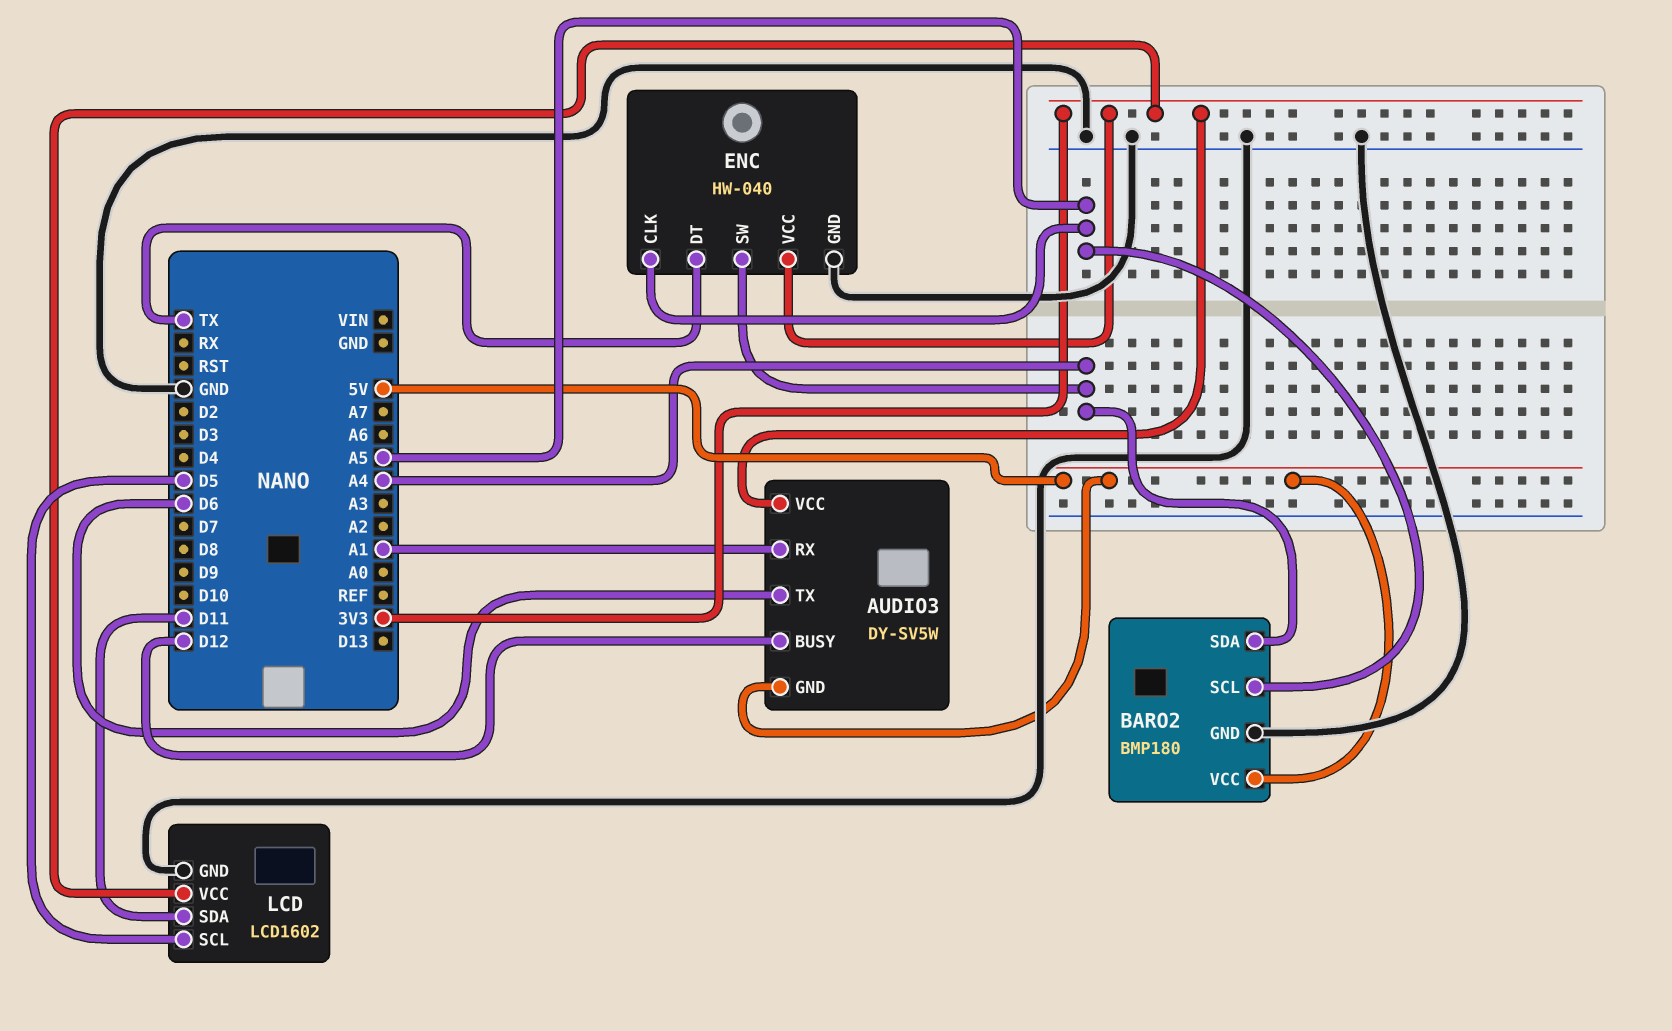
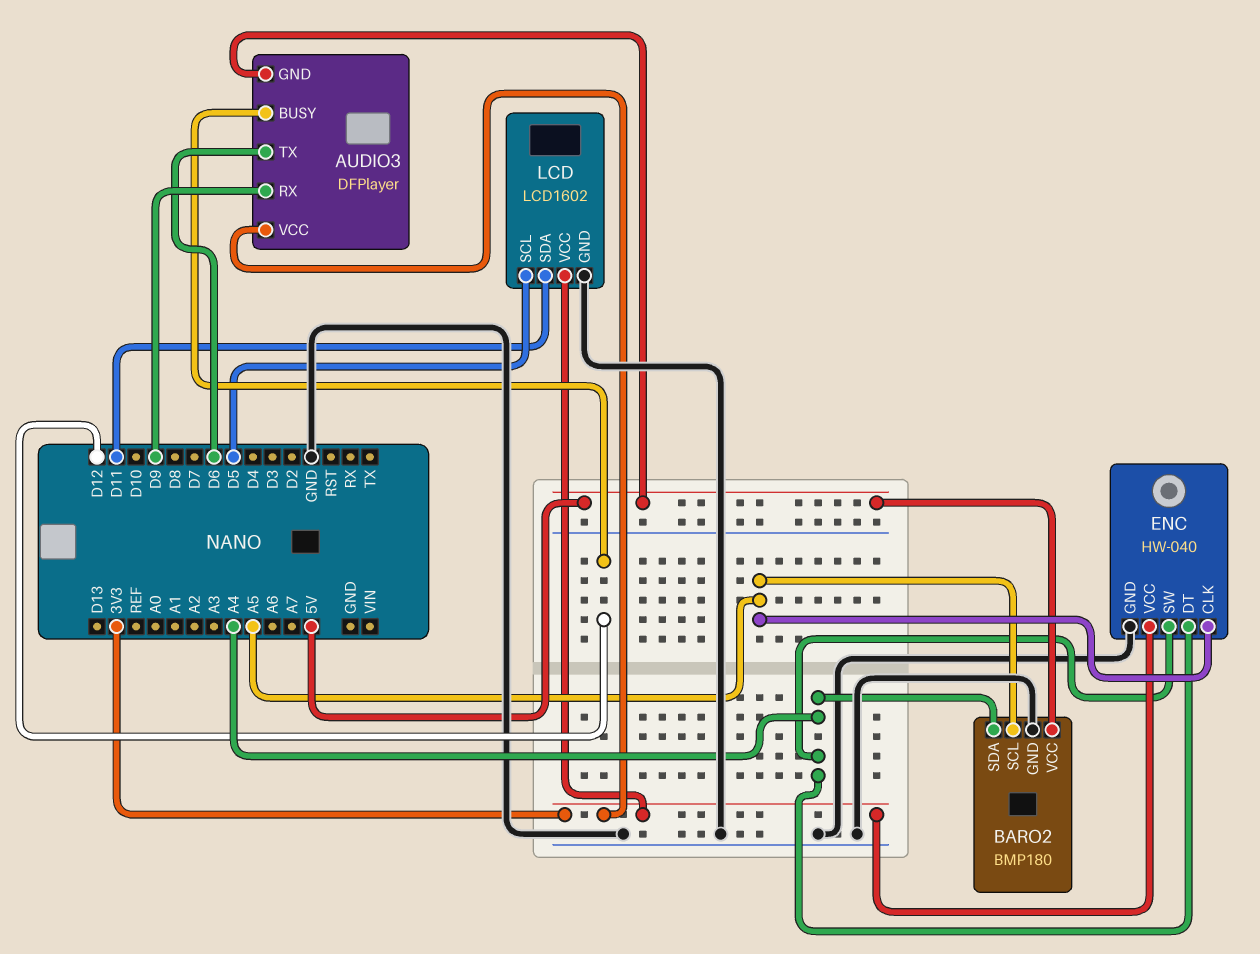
AUDIO3: DY-SV5W -> DFPlayer
AUDIO3 pin RX: A1 -> D9
ENC pin DT: TX -> A4

